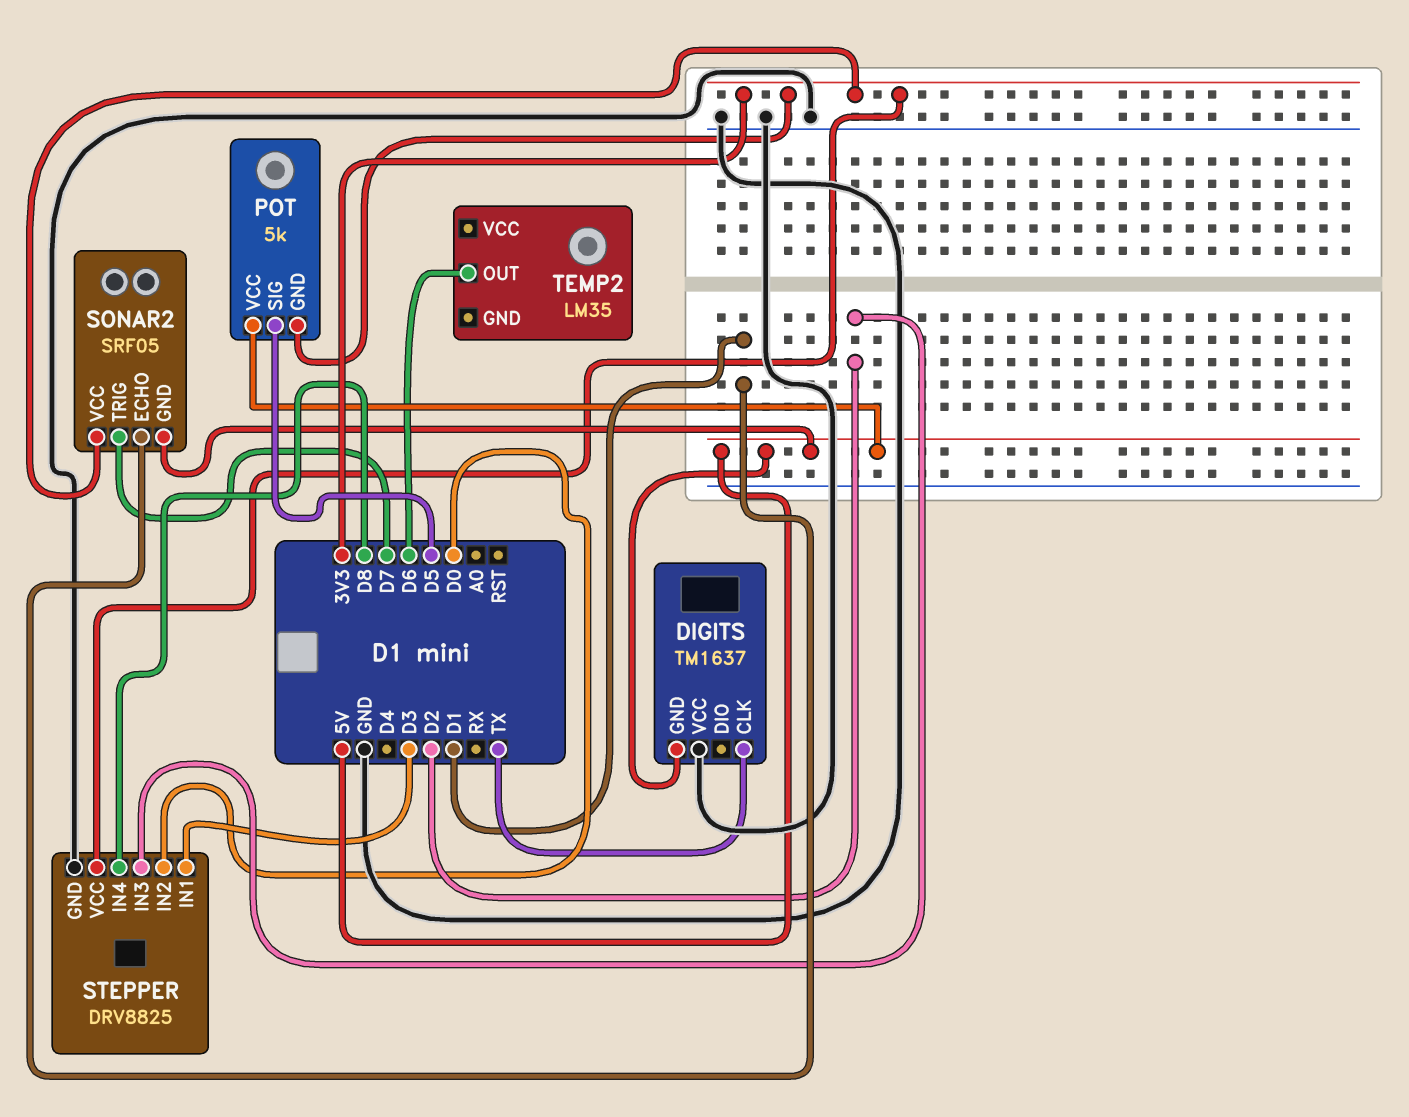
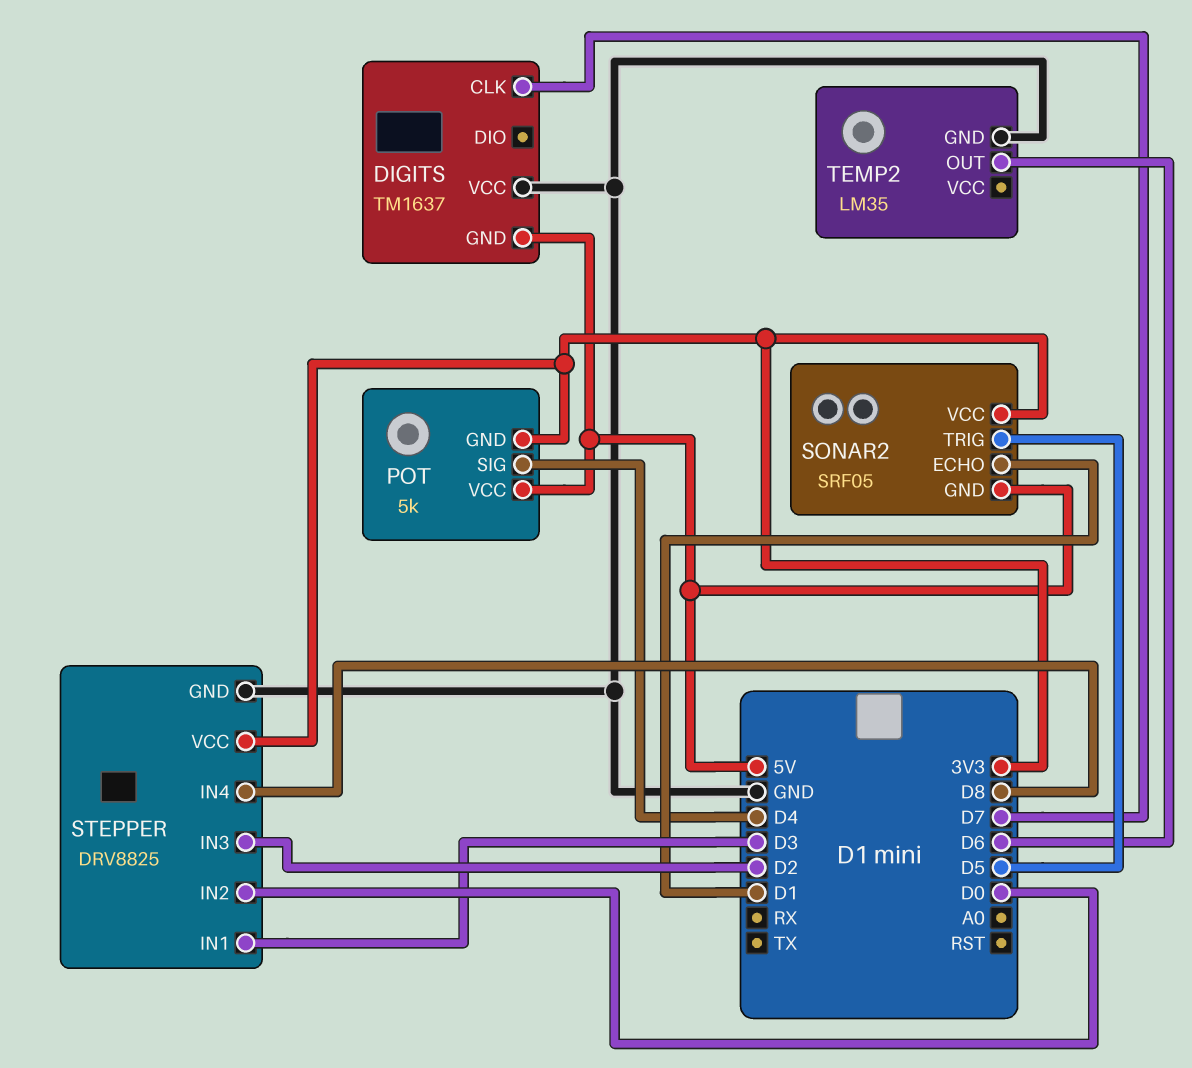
DIGITS pin CLK: TX -> D7
POT pin SIG: D5 -> D4
SONAR2 pin TRIG: D7 -> D5
TEMP2 pin GND: none -> GND

